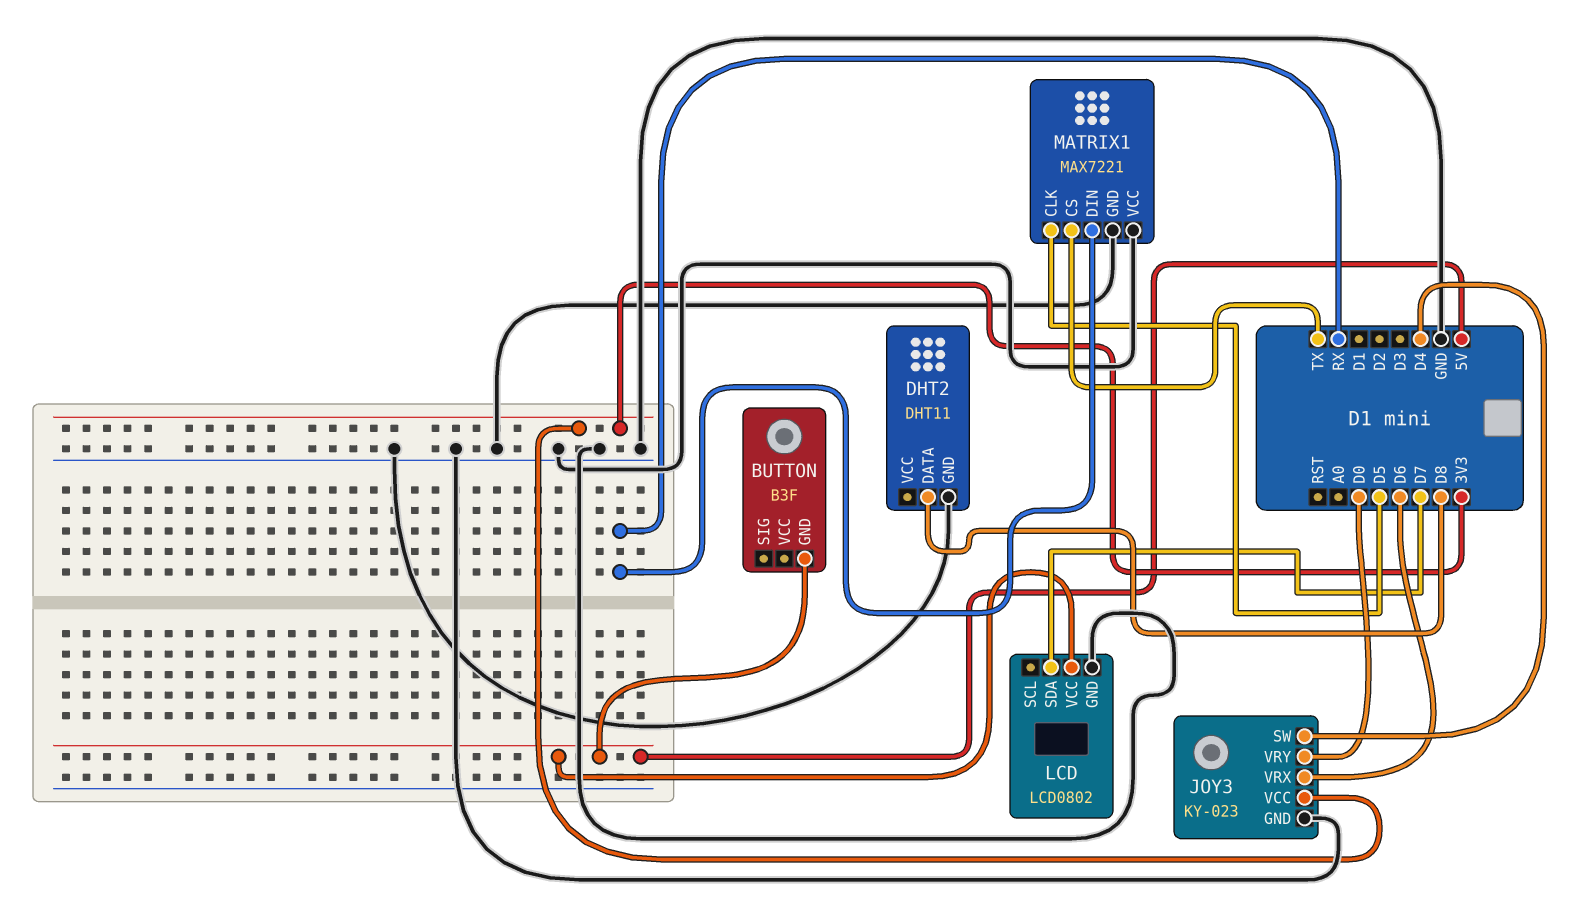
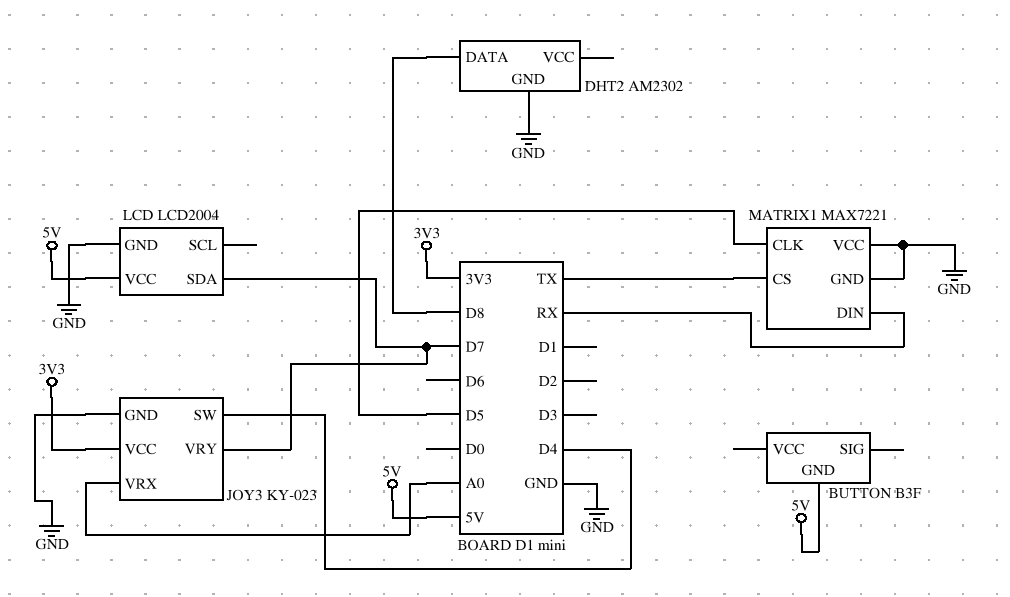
DHT2: DHT11 -> AM2302
JOY3 pin VRX: D6 -> A0
JOY3 pin VRY: D0 -> D7
LCD: LCD0802 -> LCD2004

